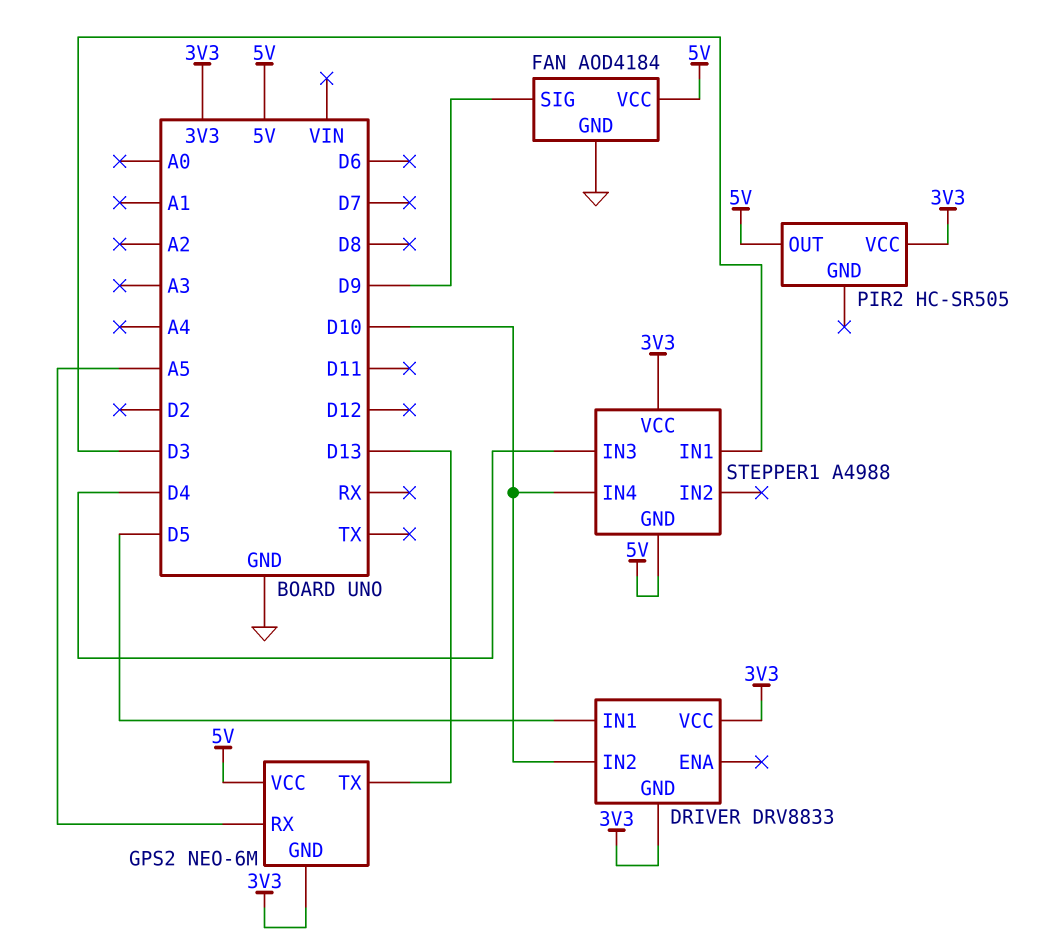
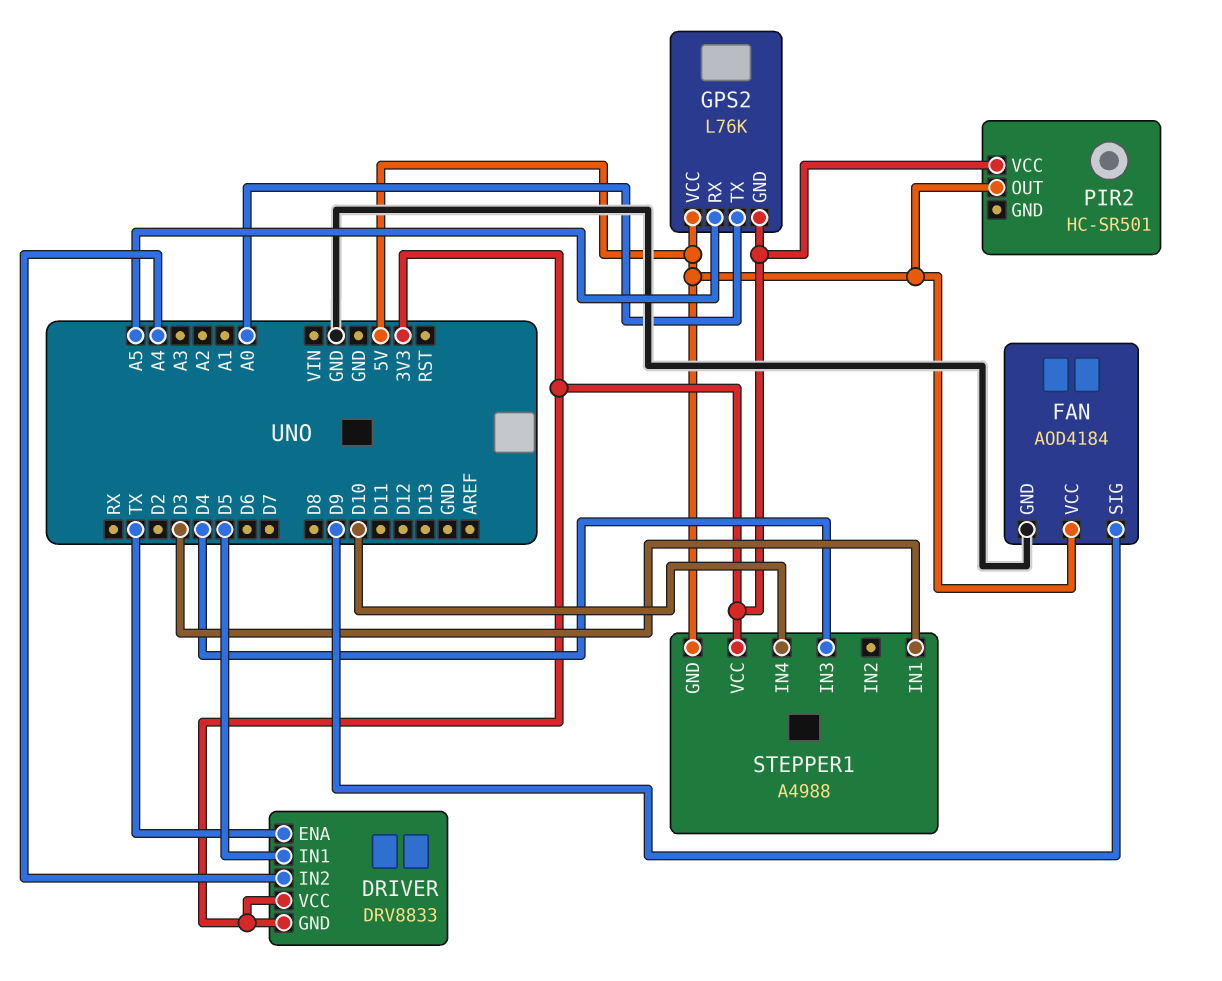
DRIVER pin ENA: none -> TX
DRIVER pin IN2: D10 -> A4
GPS2: NEO-6M -> L76K
GPS2 pin TX: D13 -> A0
PIR2: HC-SR505 -> HC-SR501

